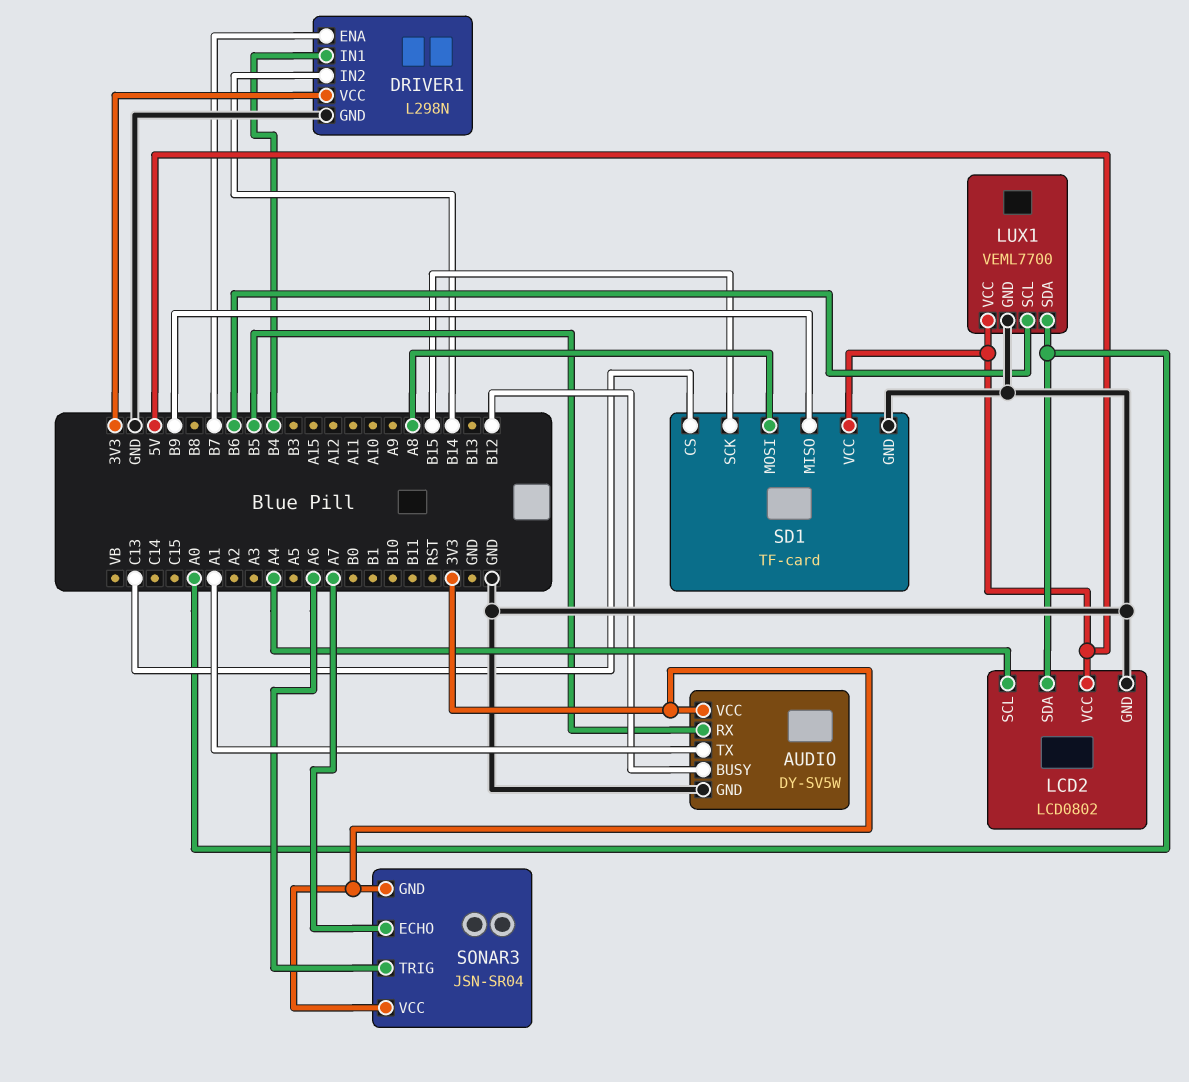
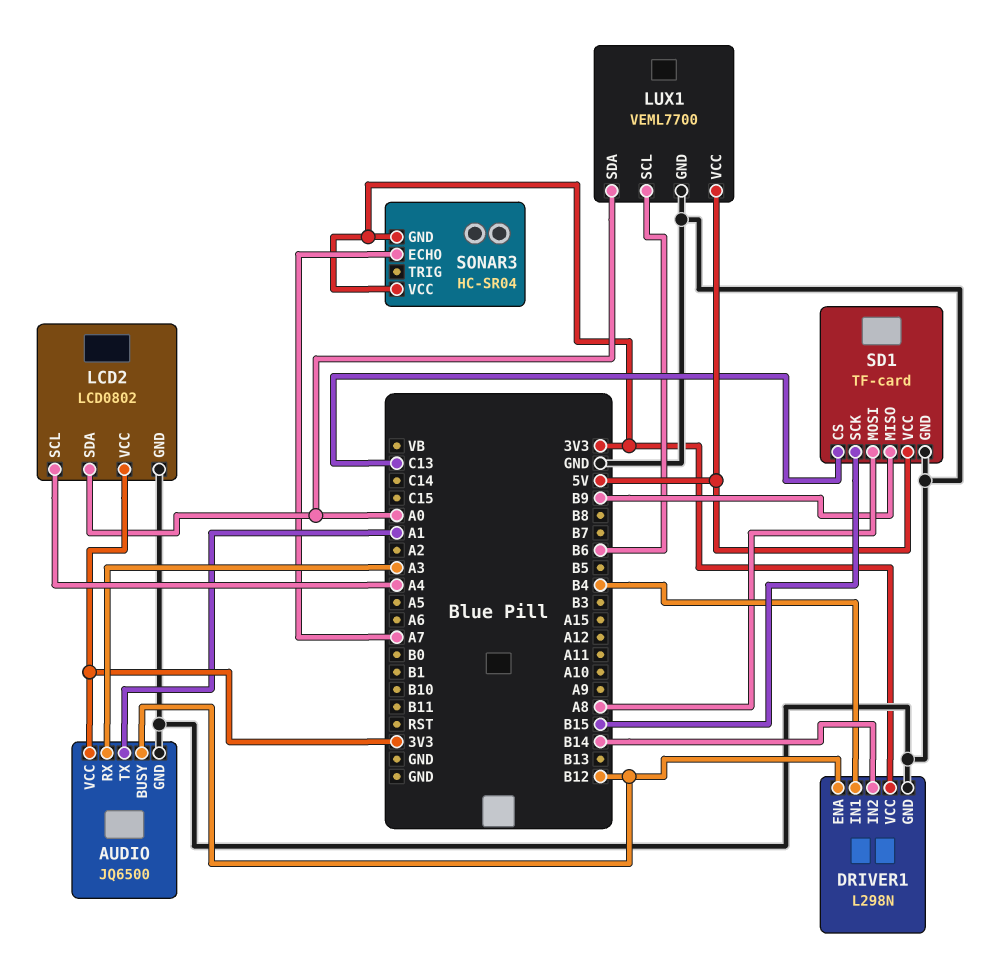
AUDIO: DY-SV5W -> JQ6500
AUDIO pin RX: B5 -> A3
DRIVER1 pin ENA: B7 -> B12
LCD2 pin VCC: 5V -> 3V3
SONAR3: JSN-SR04 -> HC-SR04
SONAR3 pin TRIG: A6 -> none

